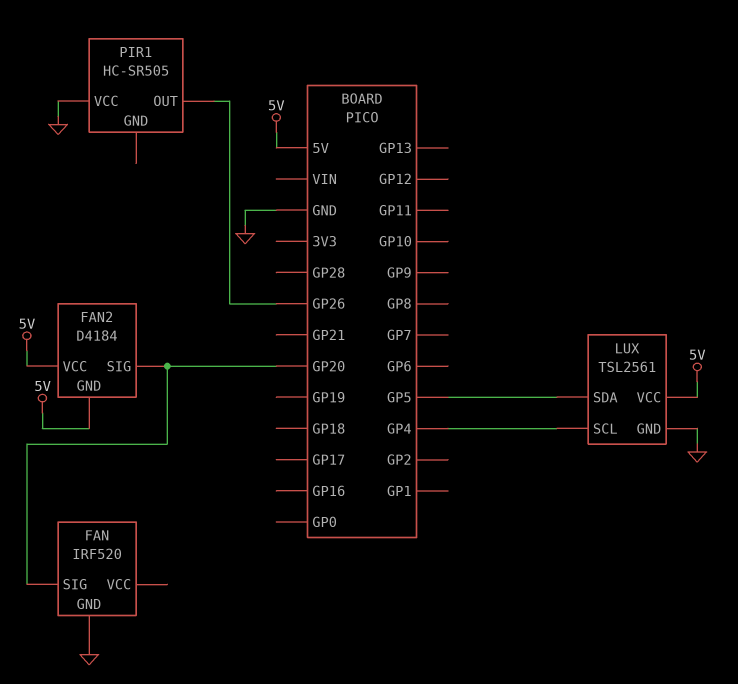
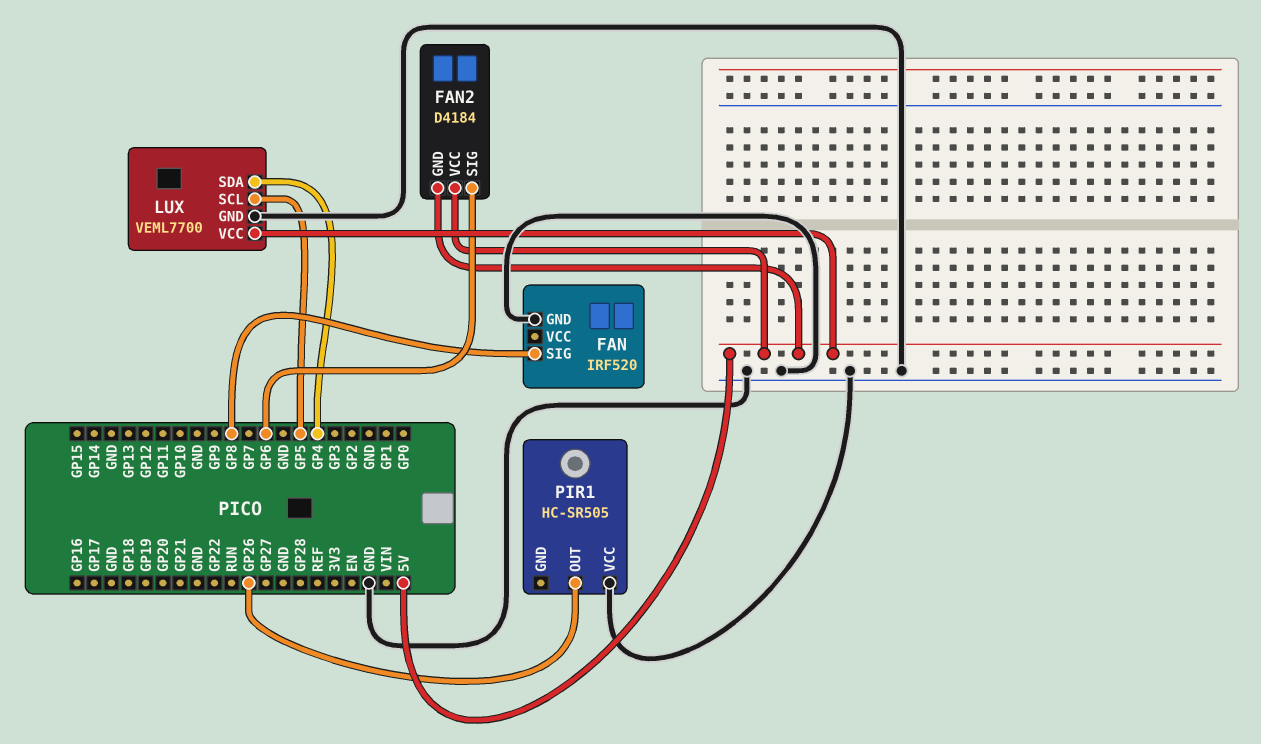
FAN pin SIG: GP20 -> GP8
FAN2 pin SIG: GP20 -> GP6
LUX: TSL2561 -> VEML7700
LUX pin SCL: GP4 -> GP5
LUX pin SDA: GP5 -> GP4

